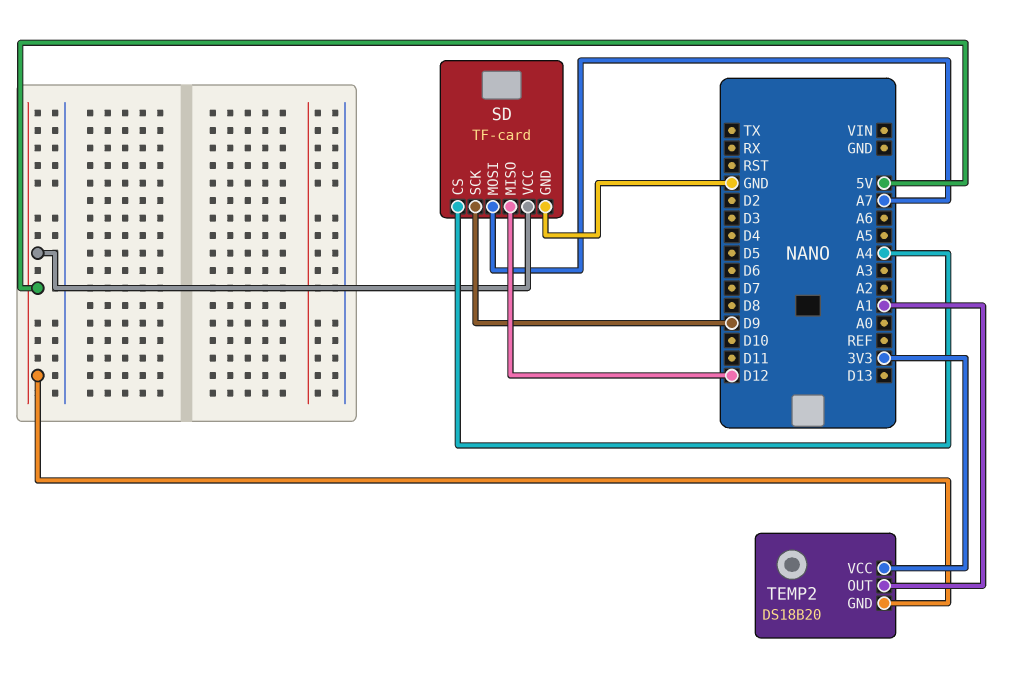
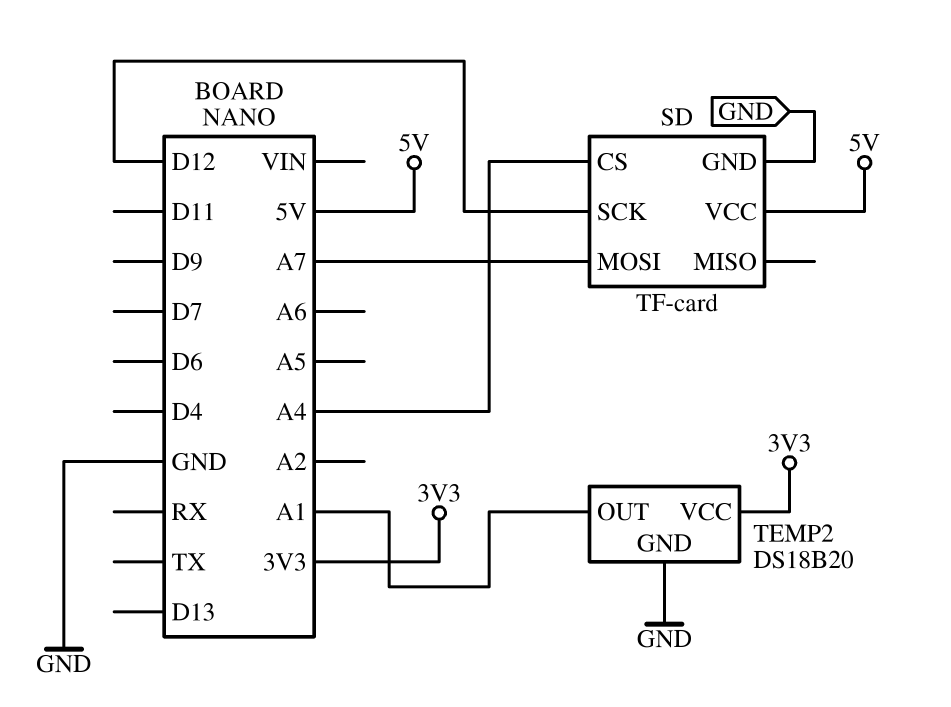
SD pin MISO: D12 -> none
SD pin SCK: D9 -> D12
TEMP2 pin GND: 5V -> GND

